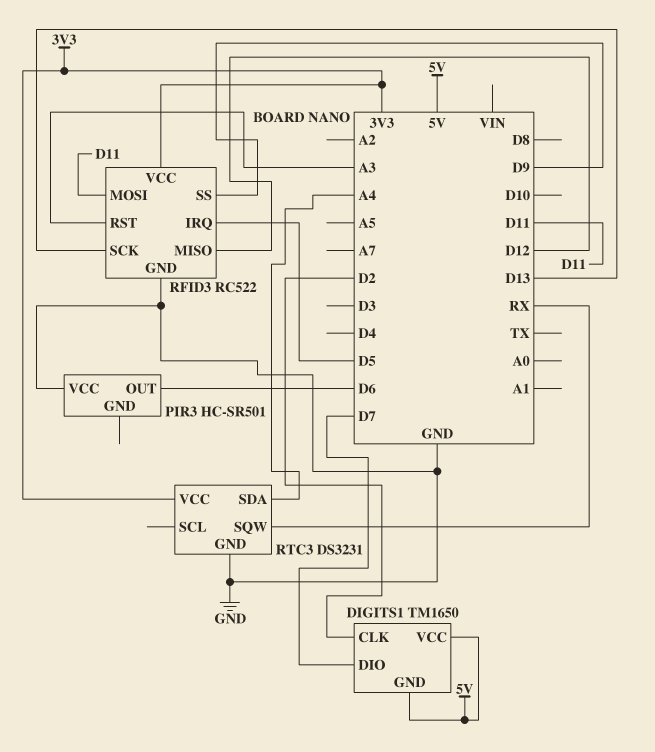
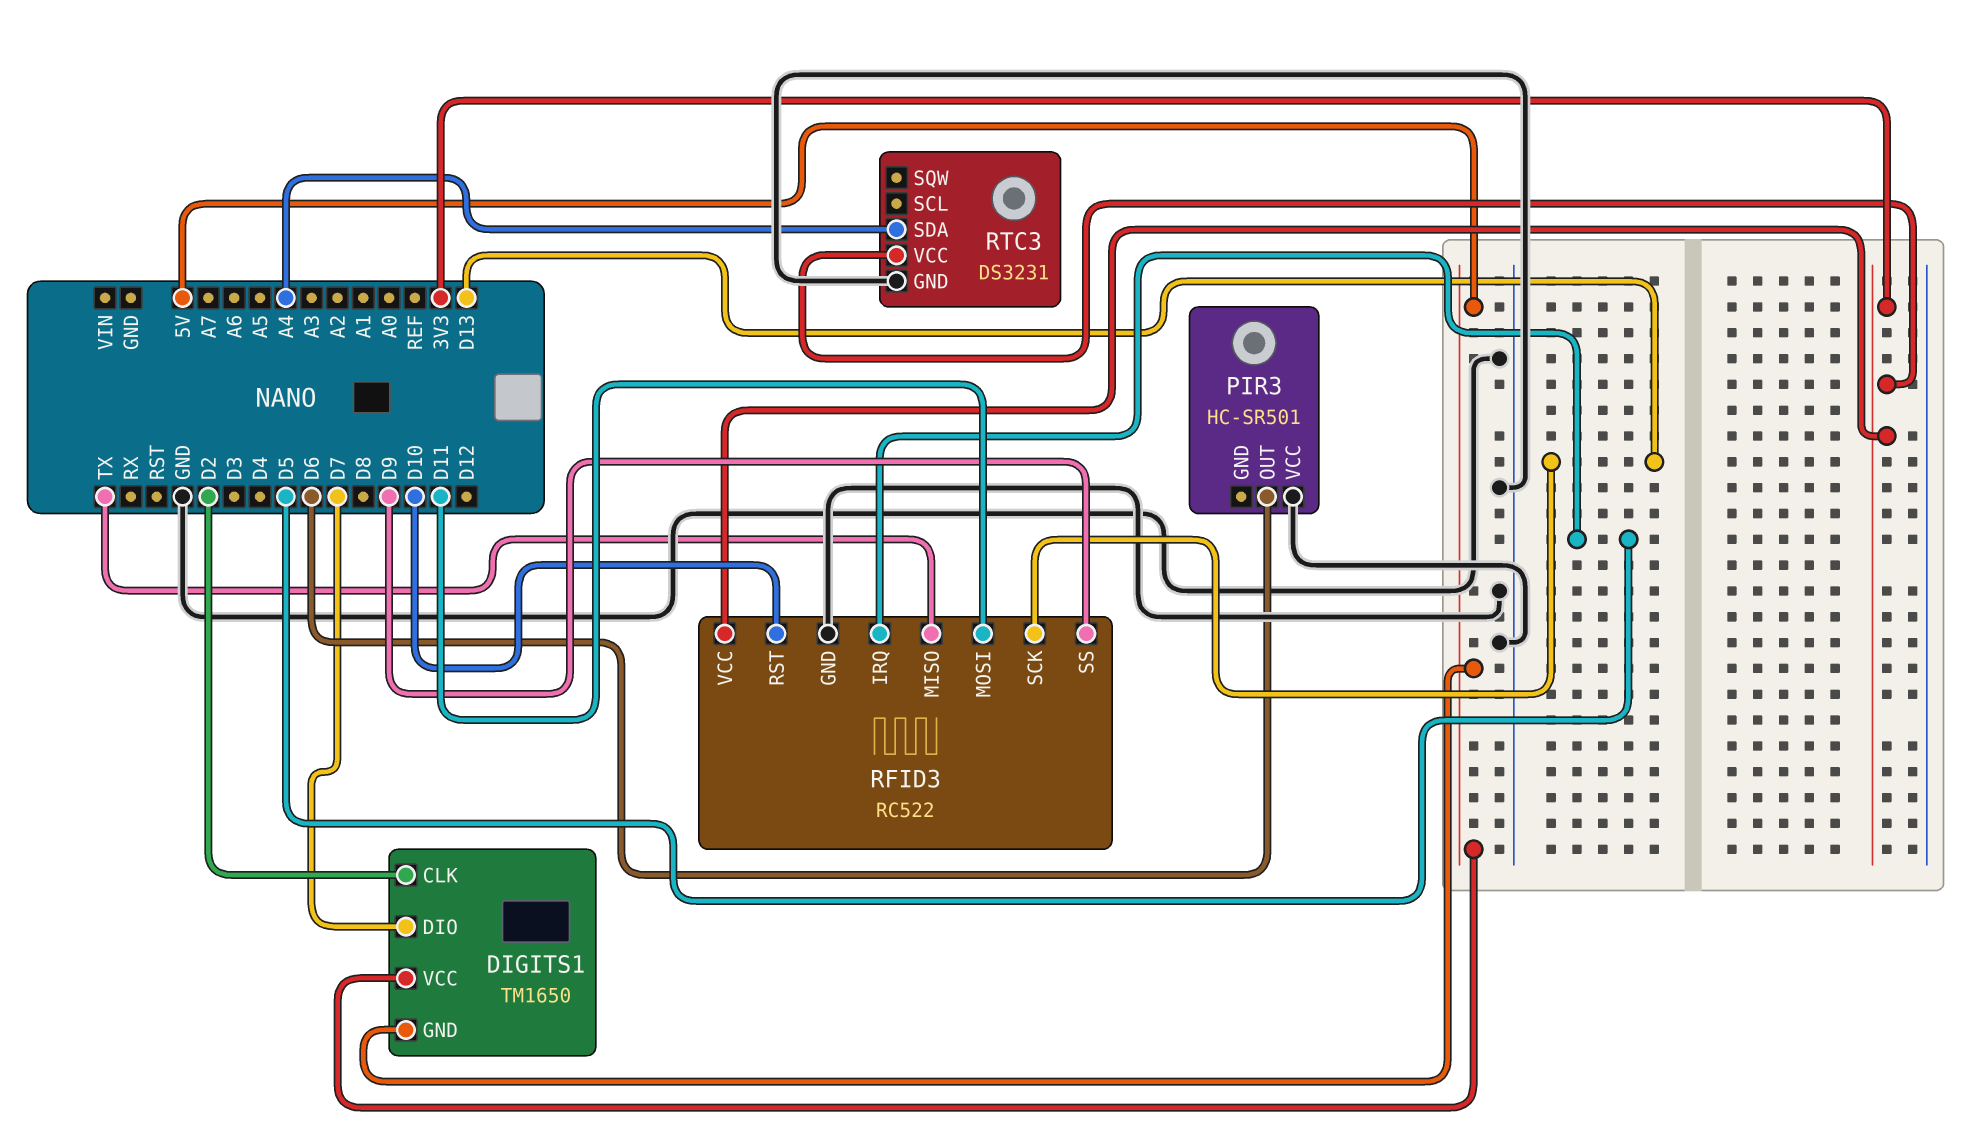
RFID3 pin MISO: D12 -> TX
RFID3 pin RST: A3 -> D10
RTC3 pin SQW: RX -> none

